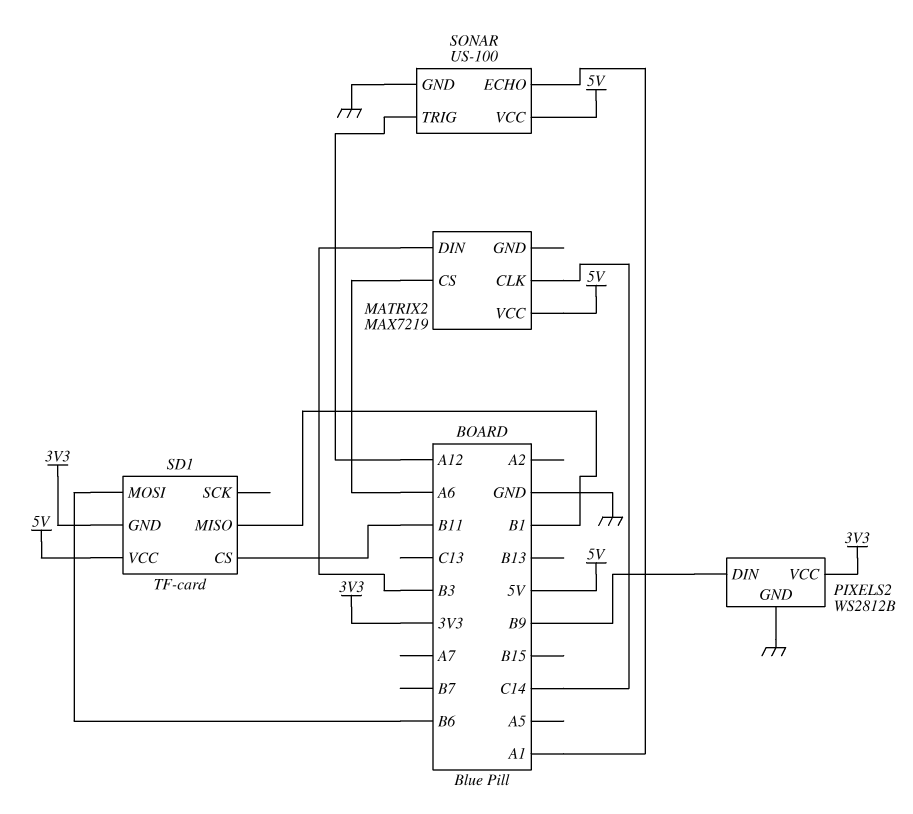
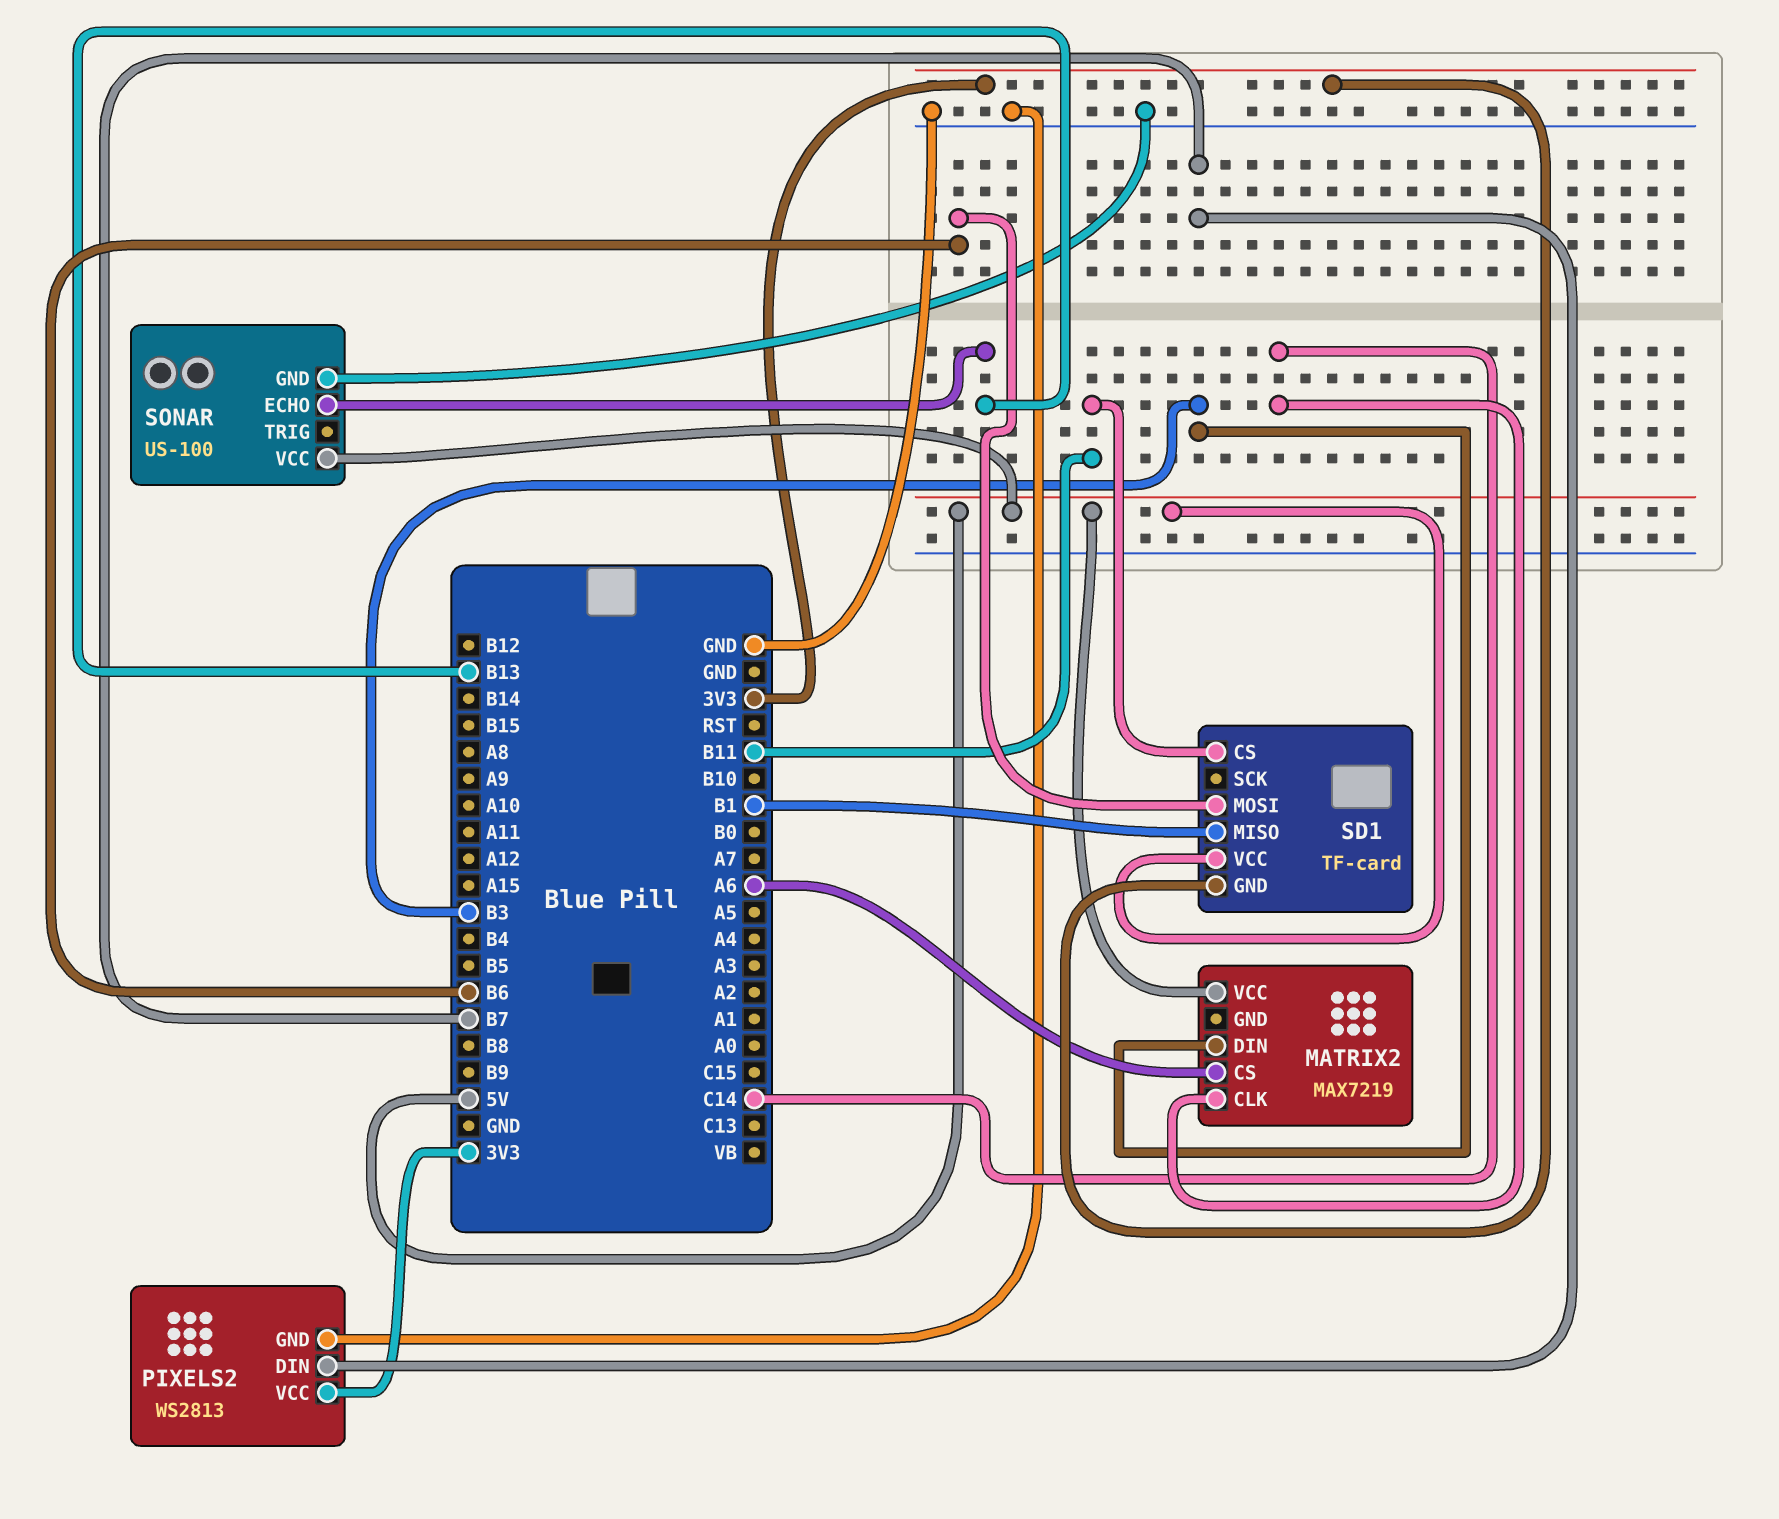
PIXELS2: WS2812B -> WS2813
PIXELS2 pin DIN: B9 -> B7
SONAR pin ECHO: A1 -> B13
SONAR pin TRIG: A12 -> none

